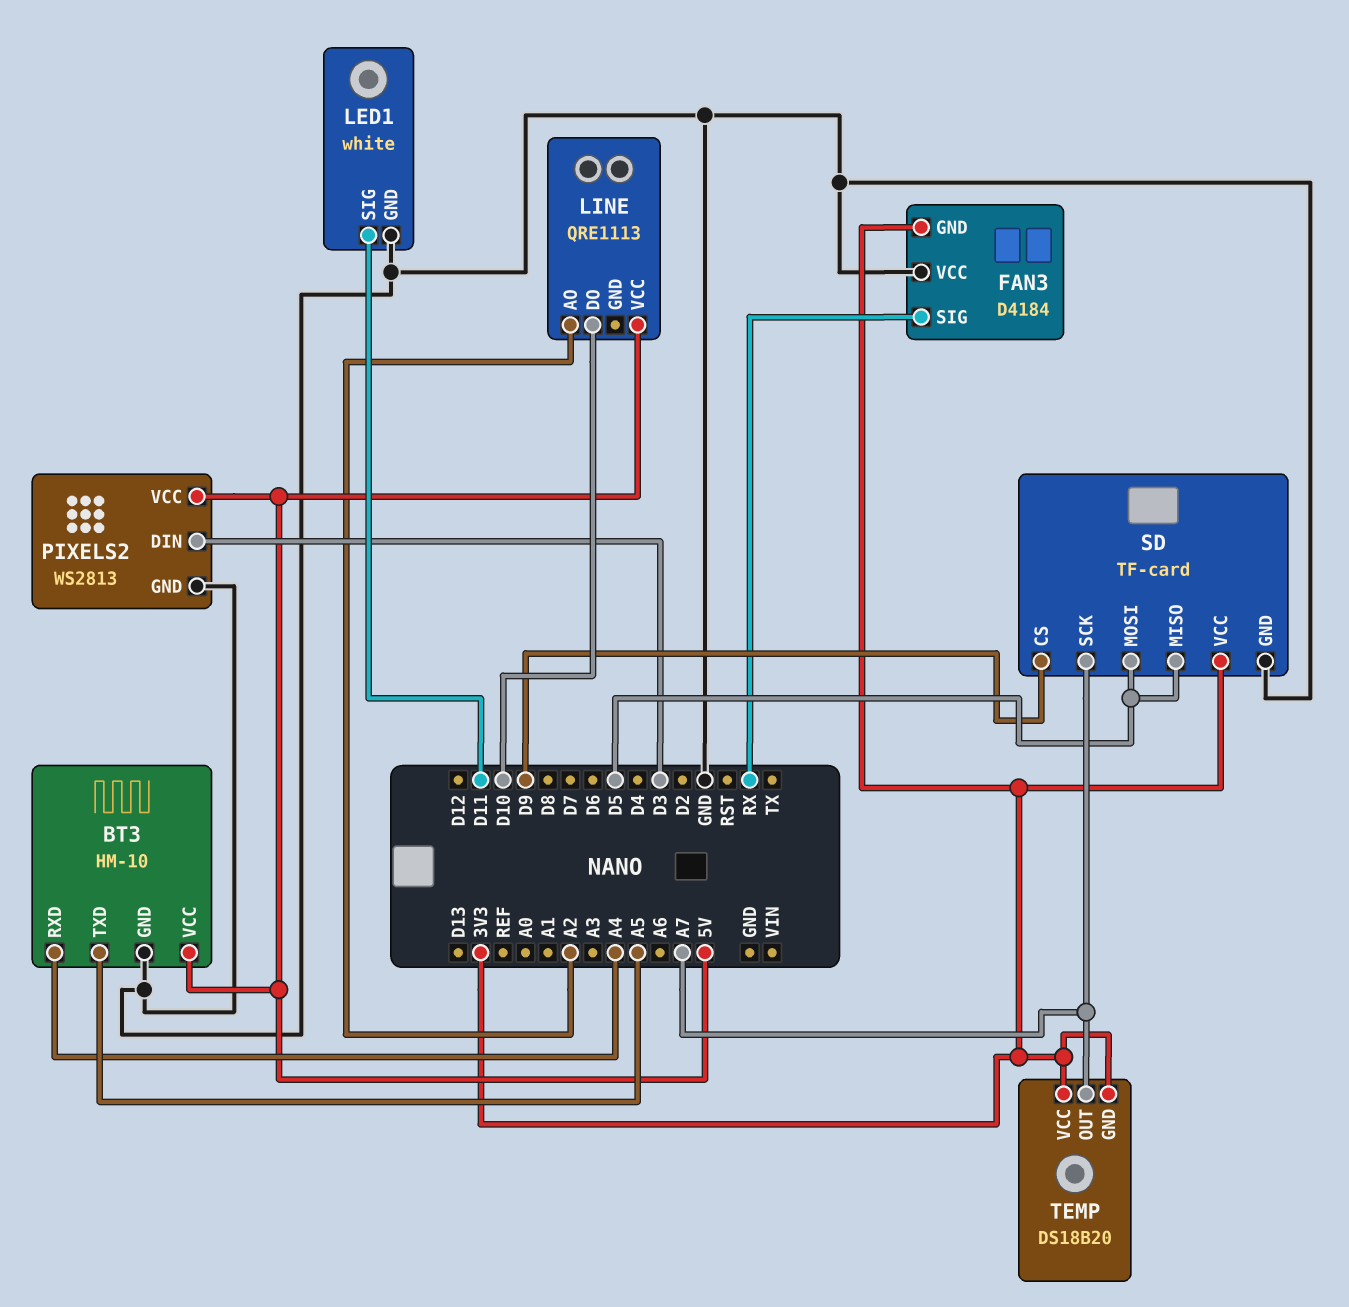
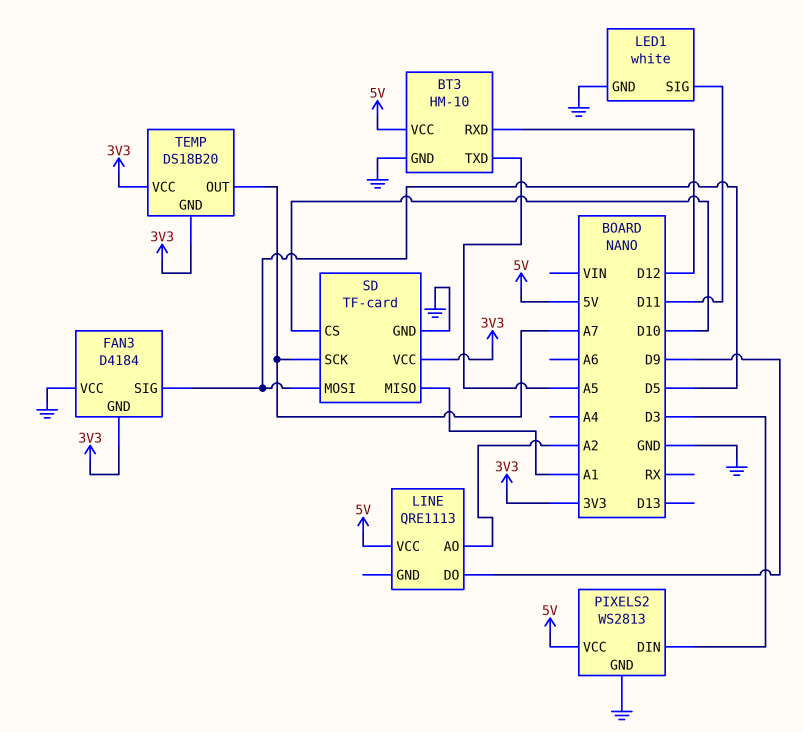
BT3 pin RXD: A4 -> D12
FAN3 pin SIG: RX -> D5
LINE pin DO: D10 -> D9
SD pin CS: D9 -> D10
SD pin MISO: D5 -> A1

